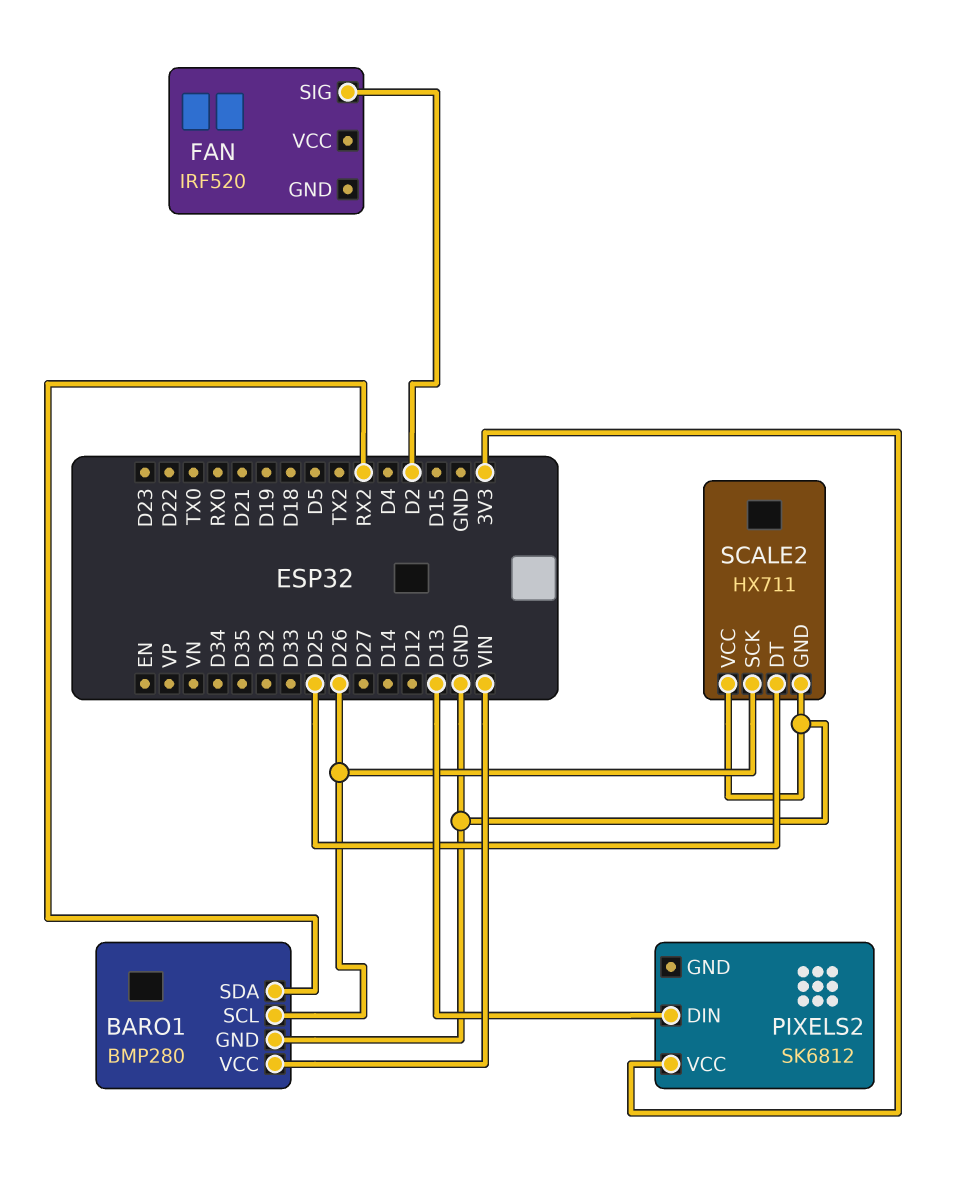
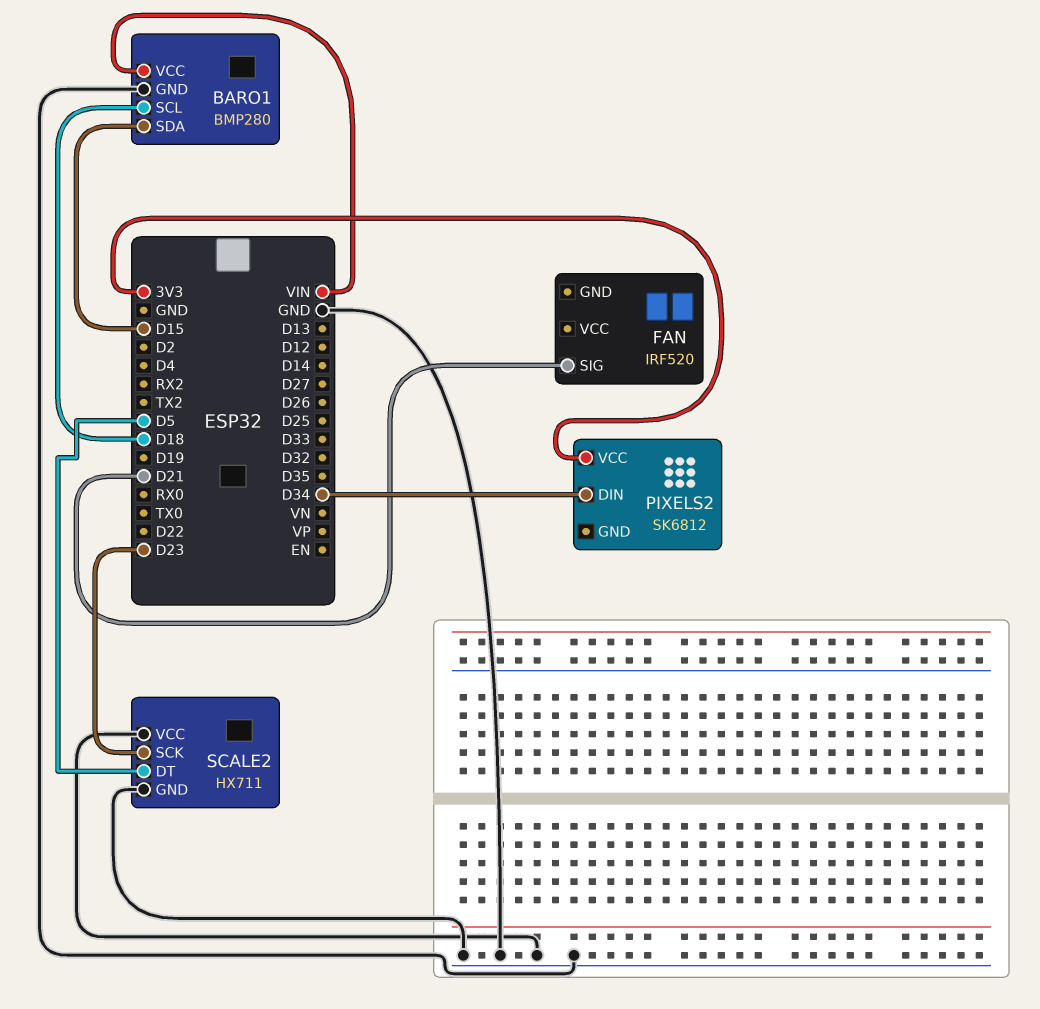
BARO1 pin SCL: D26 -> D18
BARO1 pin SDA: RX2 -> D15
FAN pin SIG: D2 -> D21
PIXELS2 pin DIN: D13 -> D34
SCALE2 pin DT: D25 -> D5
SCALE2 pin SCK: D26 -> D23

